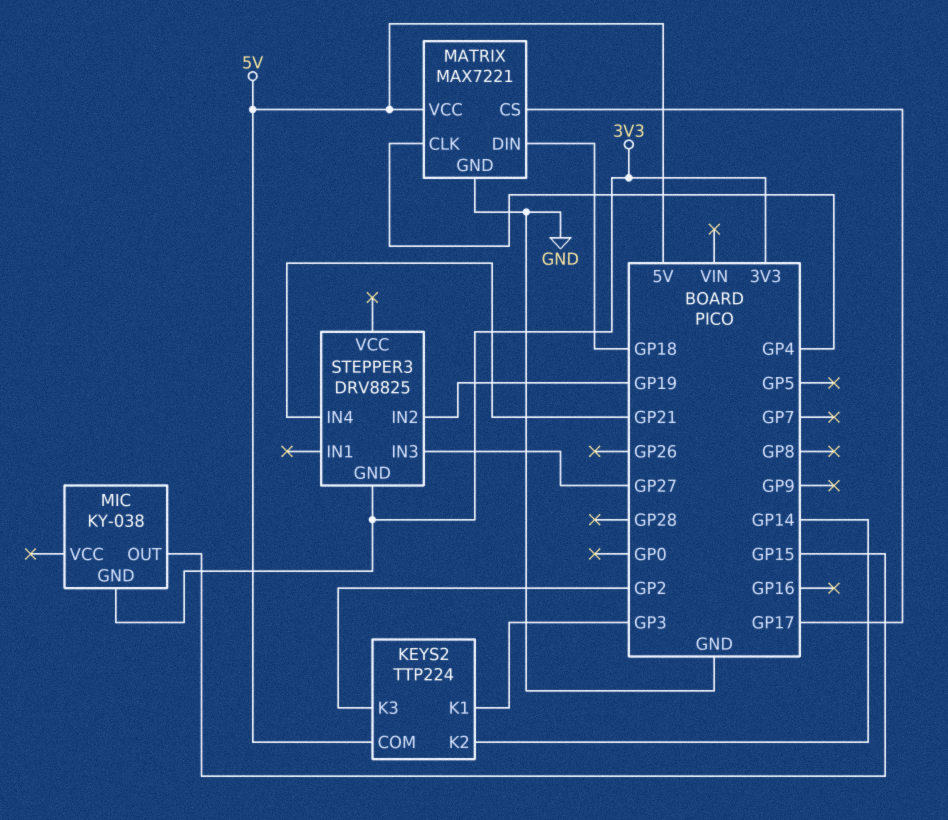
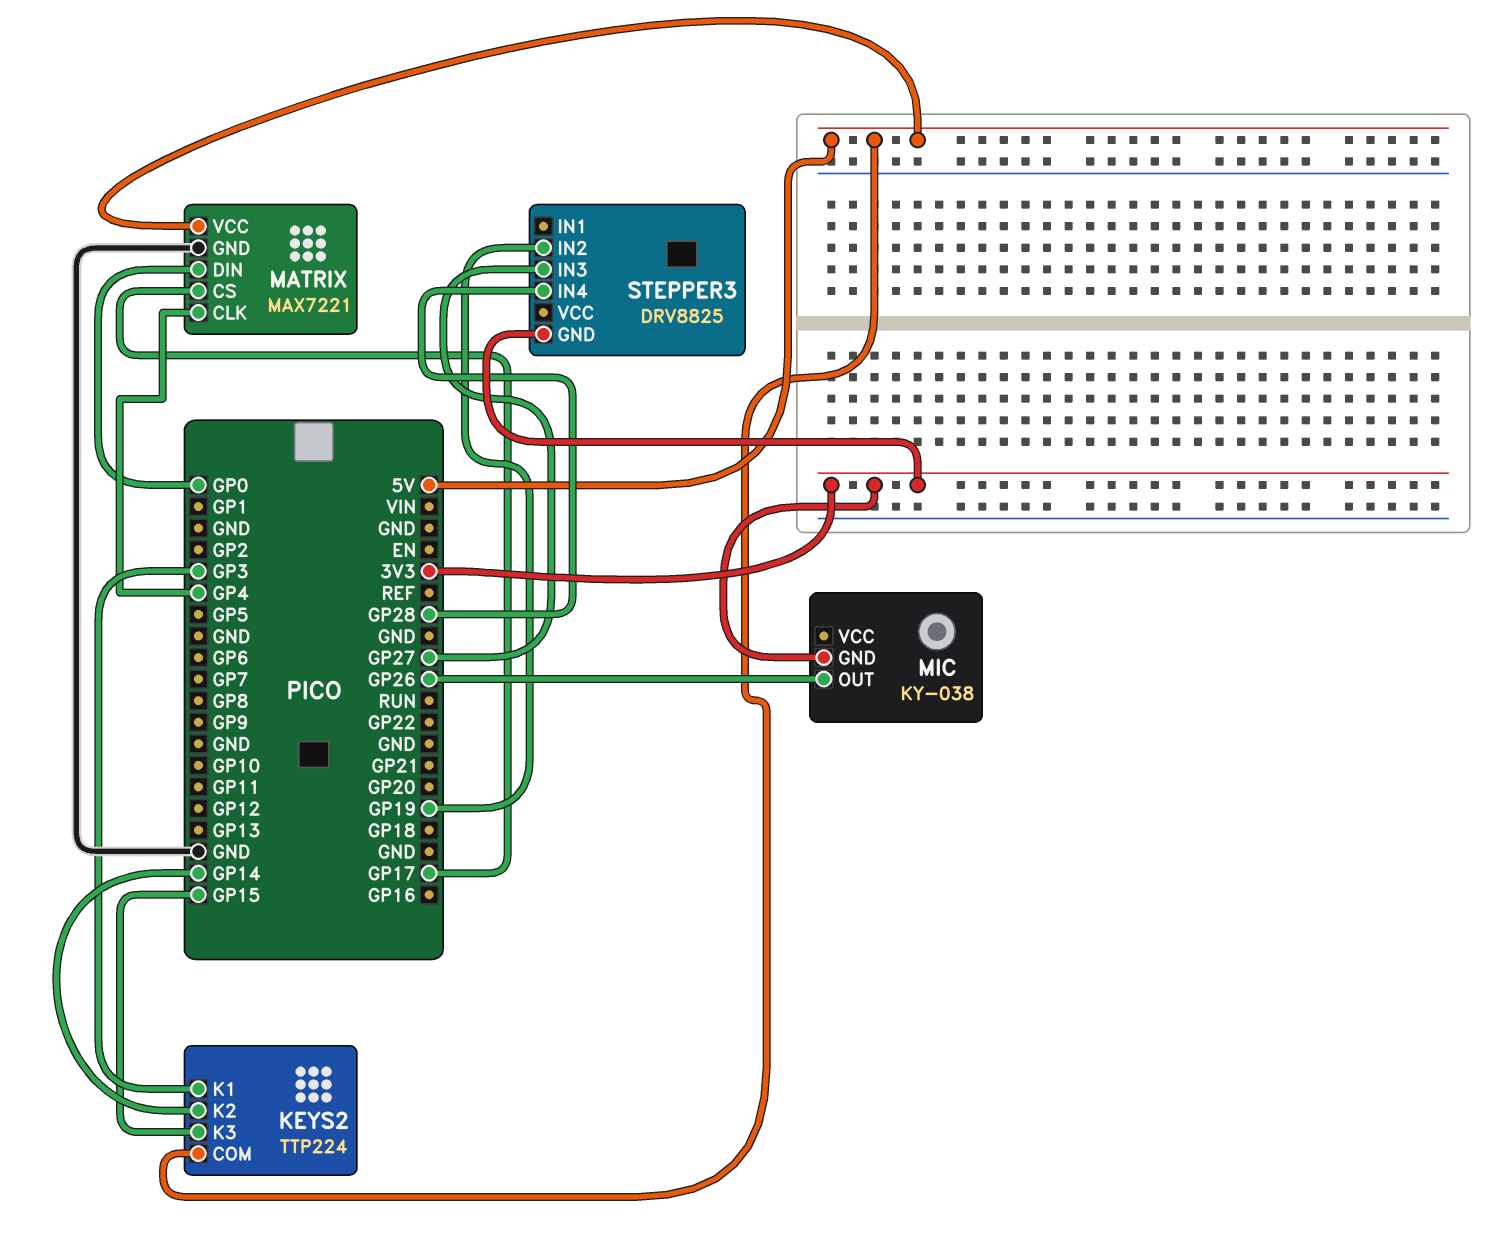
KEYS2 pin K3: GP2 -> GP15
MATRIX pin DIN: GP18 -> GP0
MIC pin OUT: GP15 -> GP26
STEPPER3 pin IN4: GP21 -> GP28

